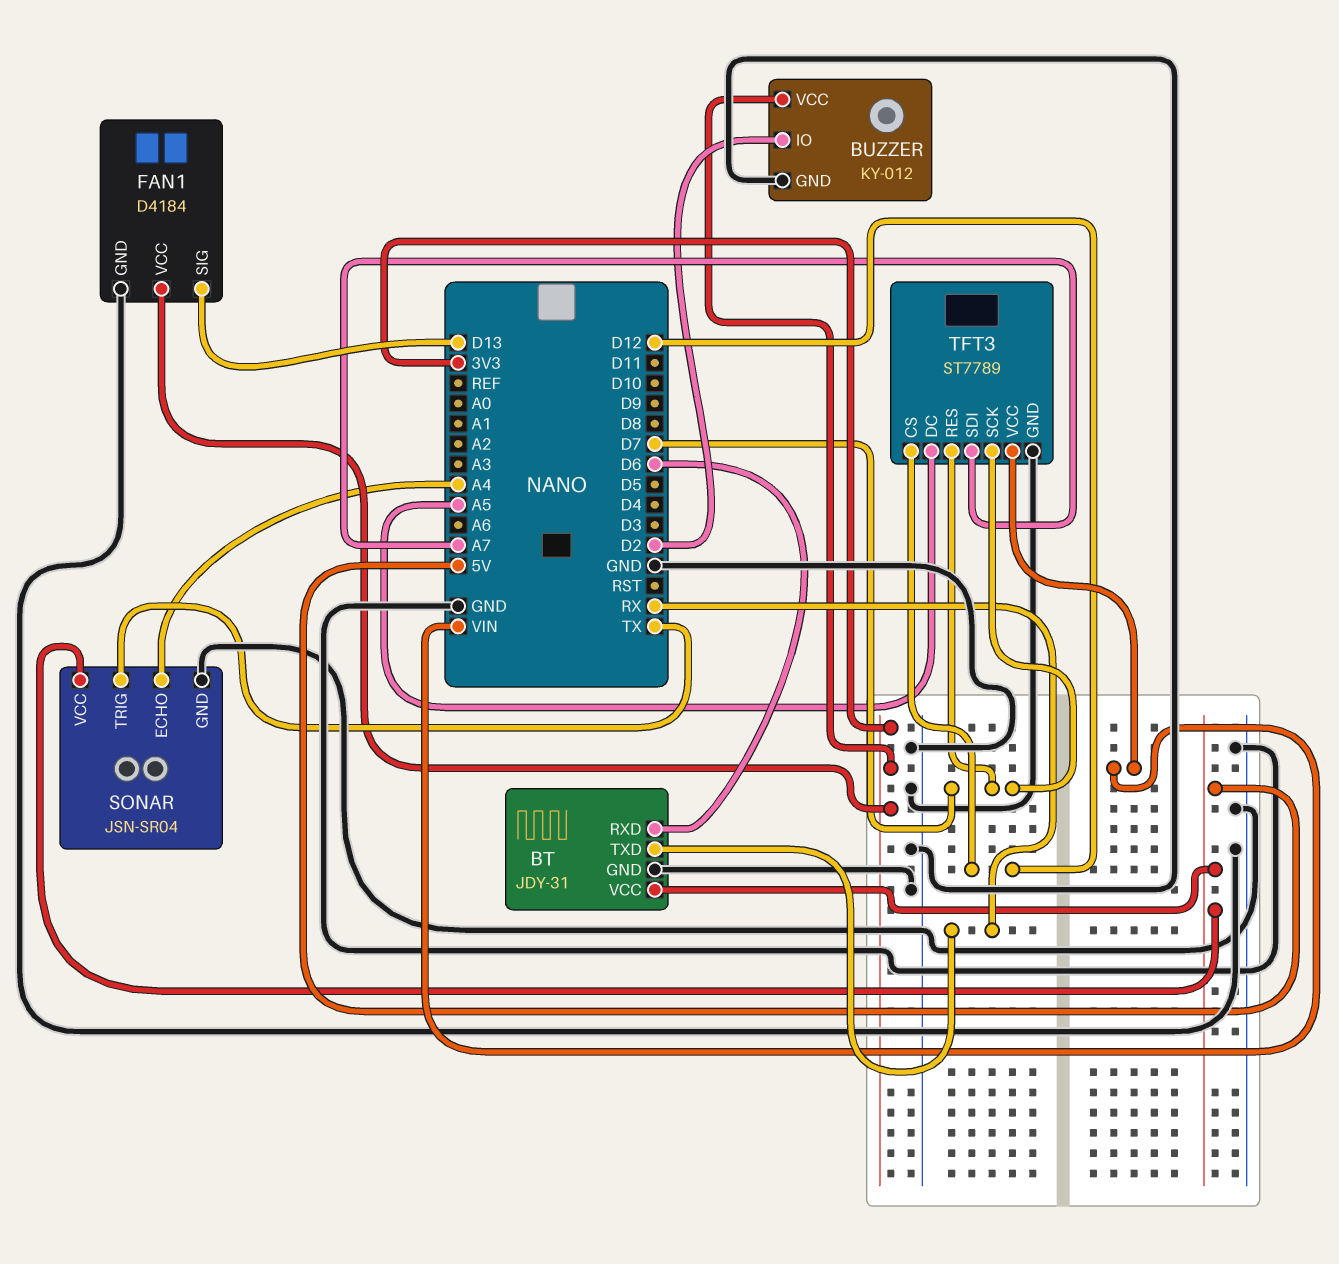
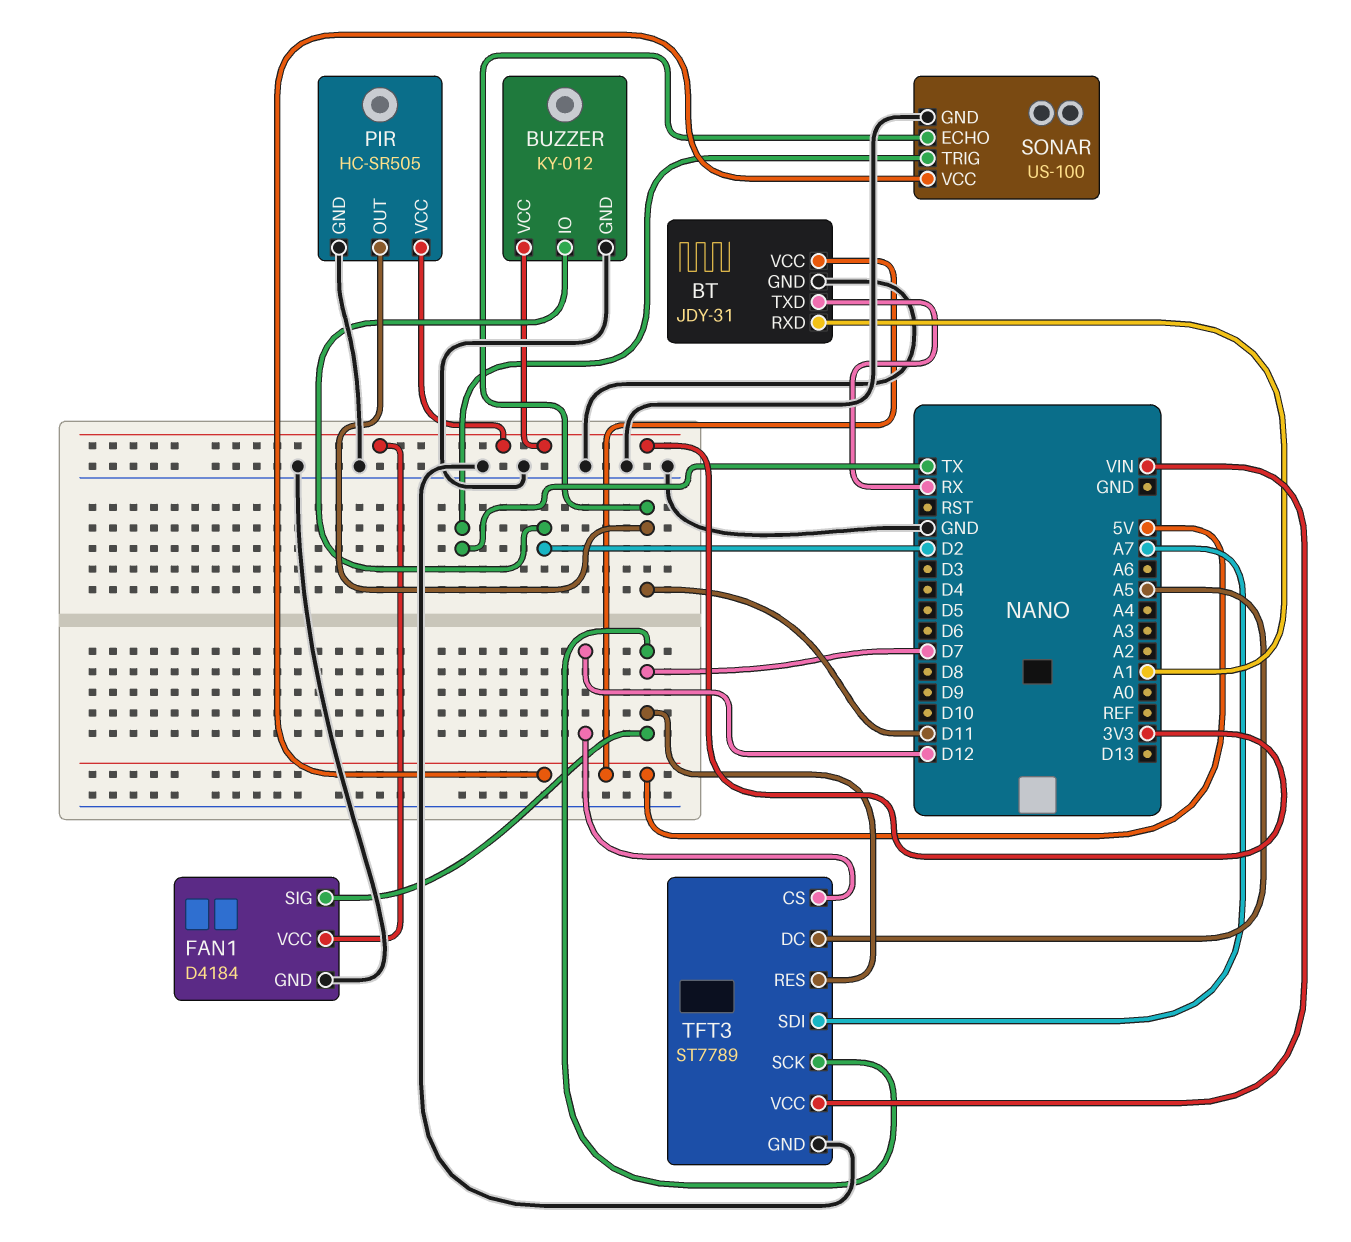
BT pin RXD: D6 -> A1
FAN1 pin SIG: D13 -> D7
PIR: none -> HC-SR505
PIR pin GND: none -> GND
PIR pin OUT: none -> D11
PIR pin VCC: none -> 3V3
SONAR: JSN-SR04 -> US-100
SONAR pin ECHO: A4 -> D11

